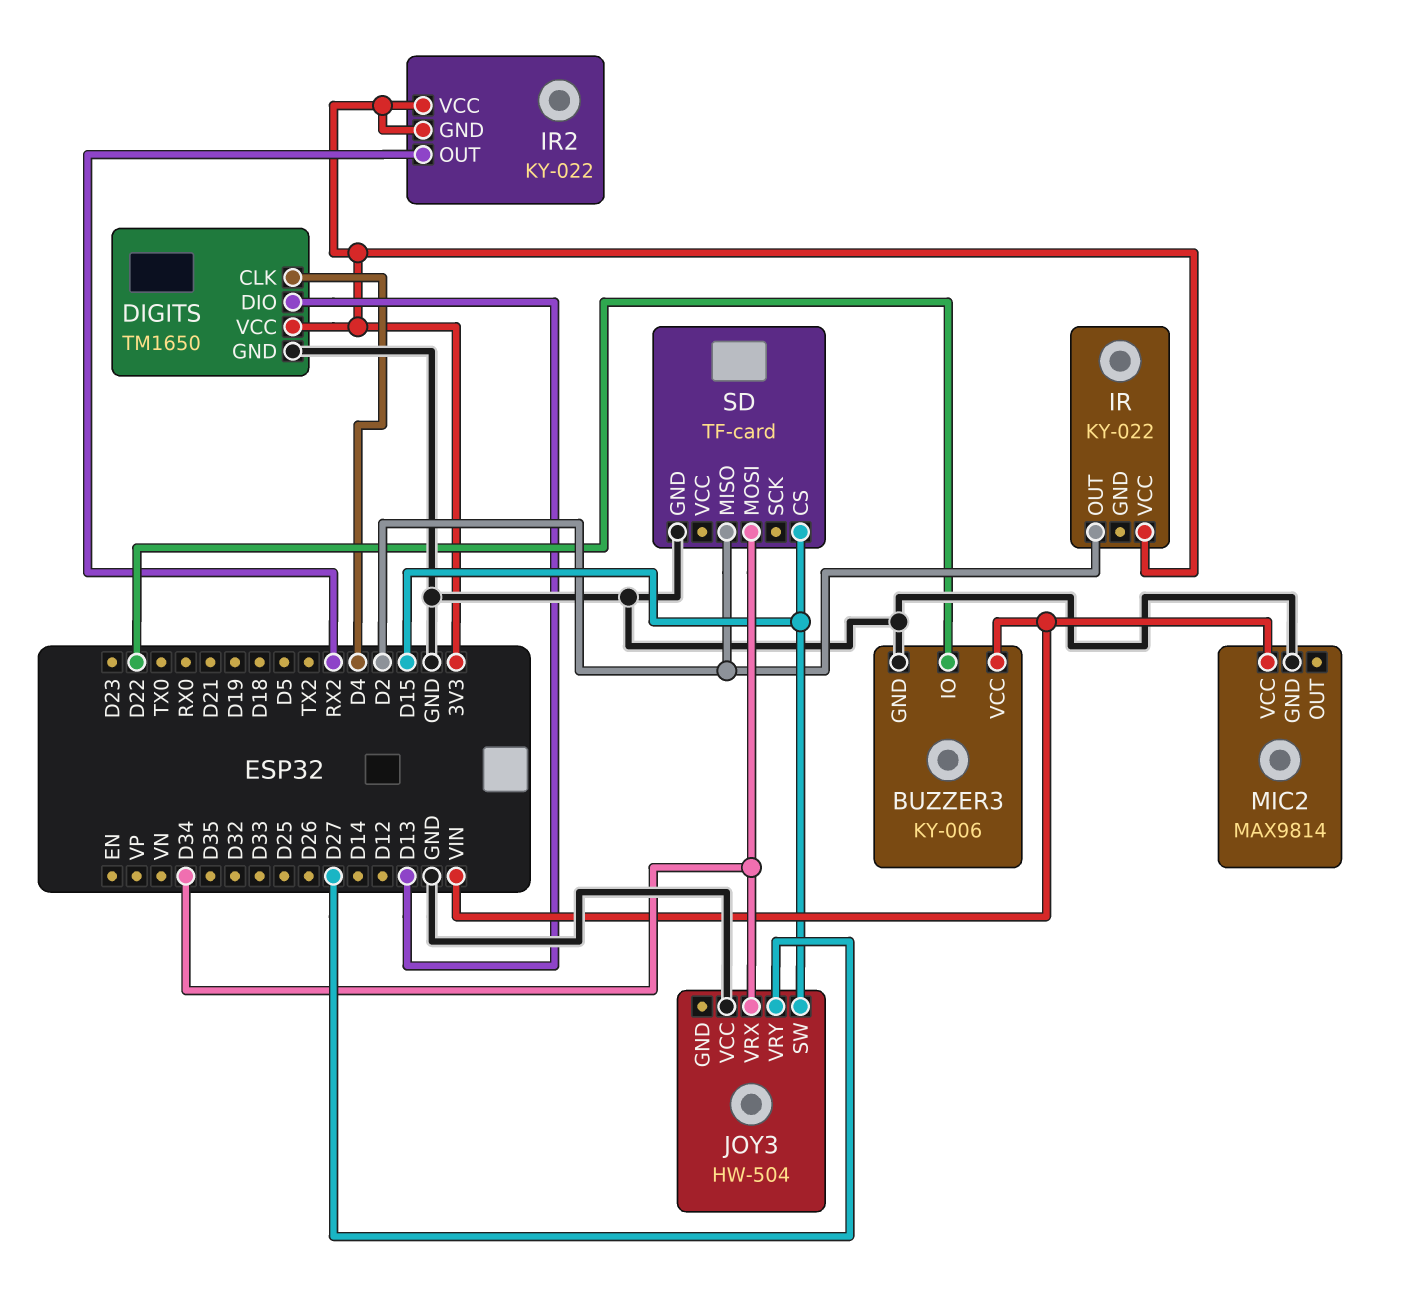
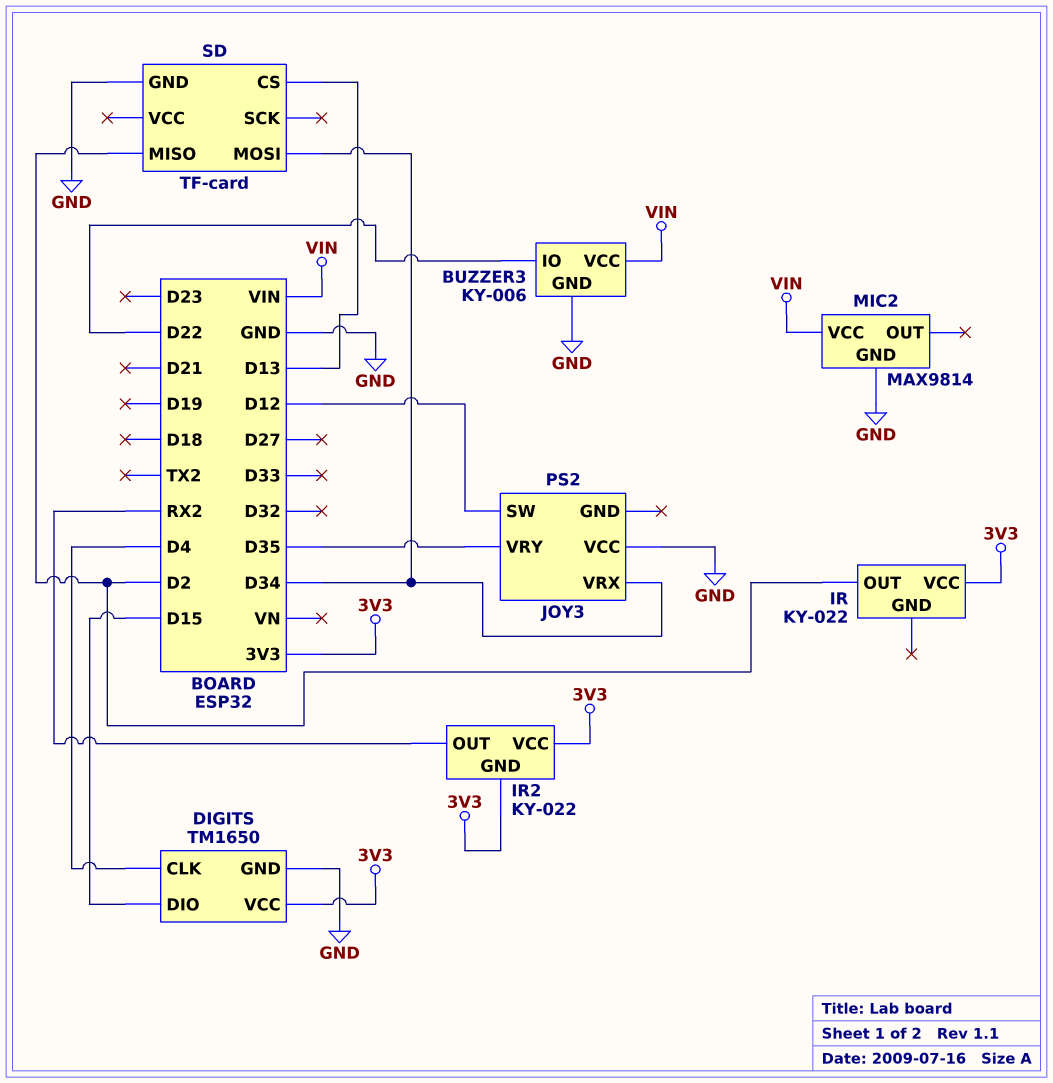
DIGITS pin DIO: D13 -> D15
JOY3: HW-504 -> PS2
JOY3 pin SW: D15 -> D12
JOY3 pin VRY: D27 -> D35
SD pin CS: D15 -> D13

